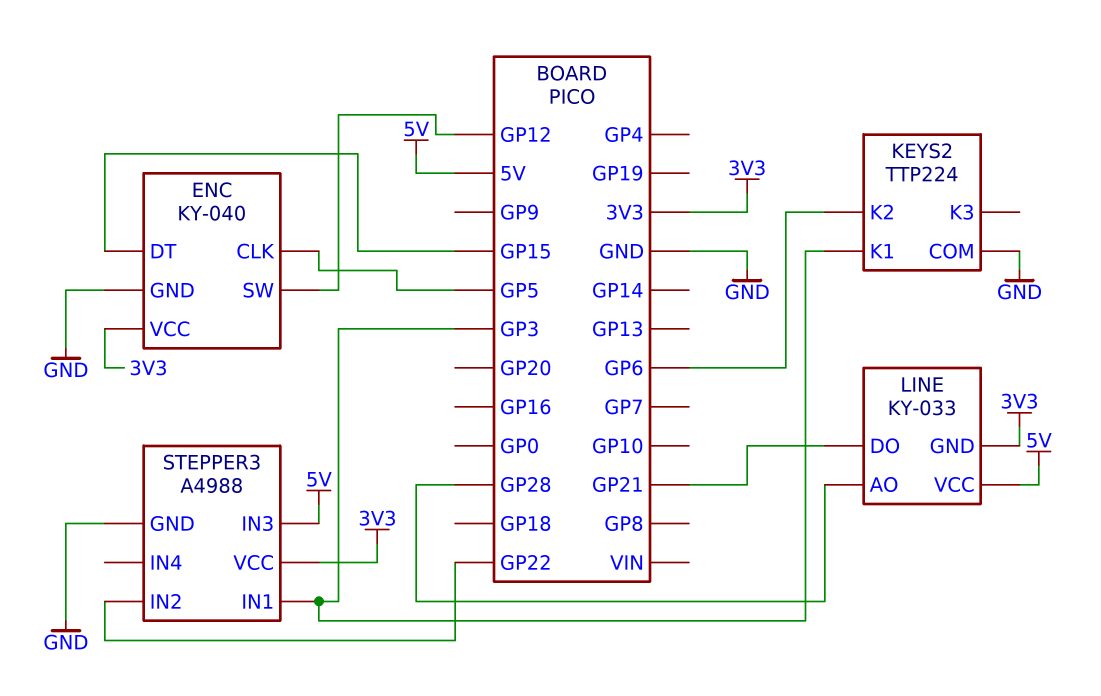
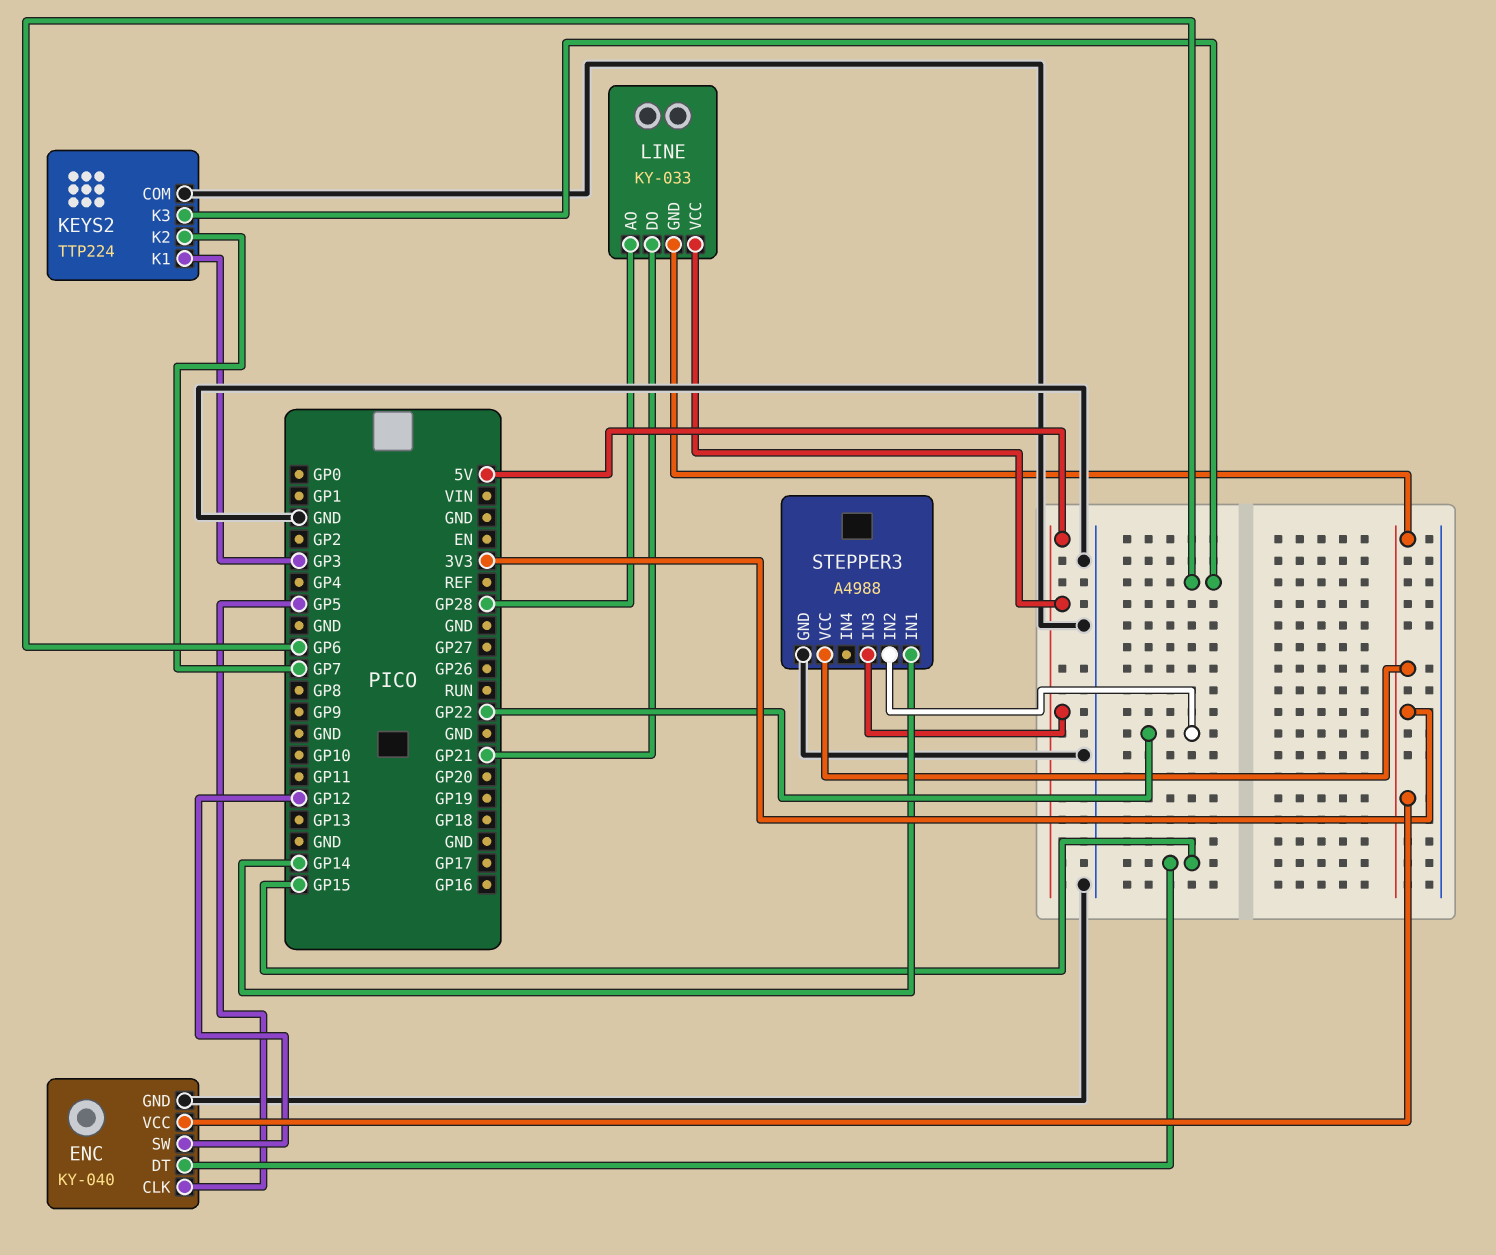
KEYS2 pin K2: GP6 -> GP7
KEYS2 pin K3: none -> GP6
STEPPER3 pin IN1: GP3 -> GP14

